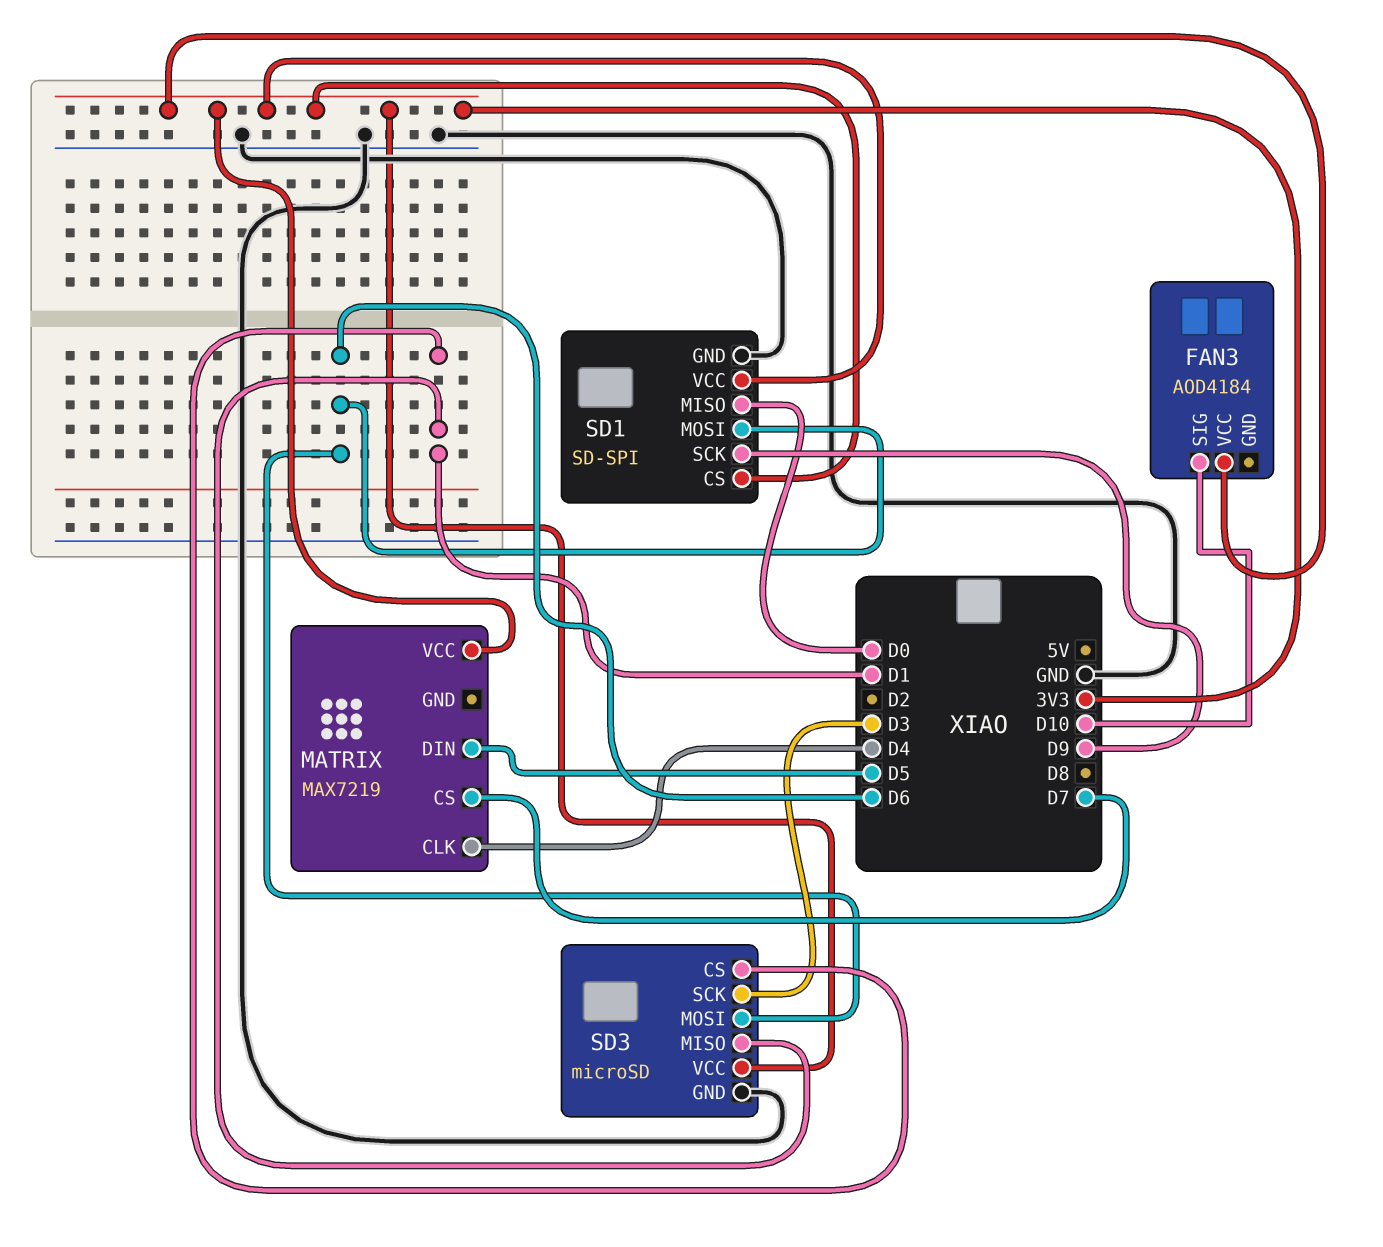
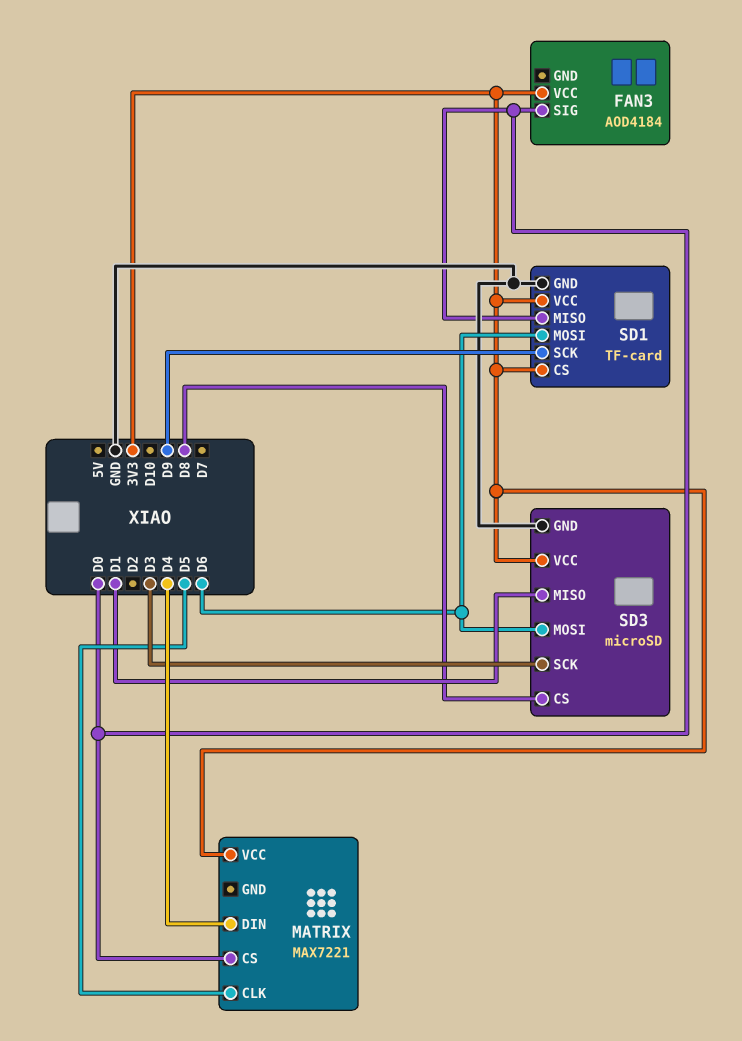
FAN3 pin SIG: D10 -> D0
MATRIX: MAX7219 -> MAX7221
MATRIX pin CLK: D4 -> D5
MATRIX pin CS: D7 -> D0
MATRIX pin DIN: D5 -> D4
SD1: SD-SPI -> TF-card
SD3 pin CS: D1 -> D8

